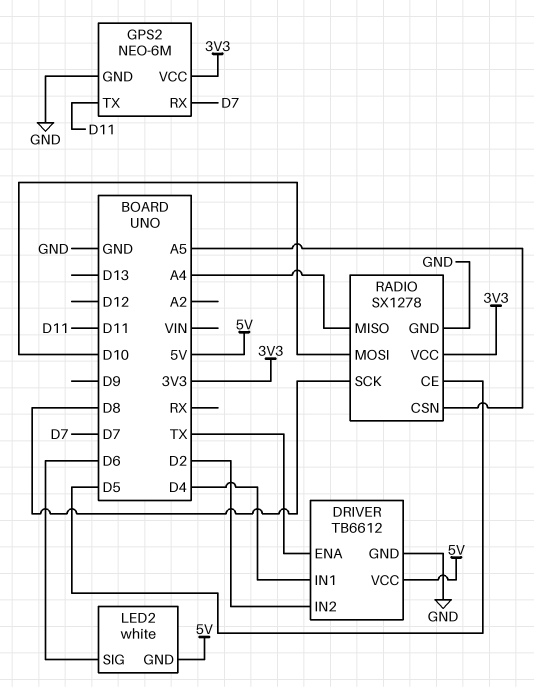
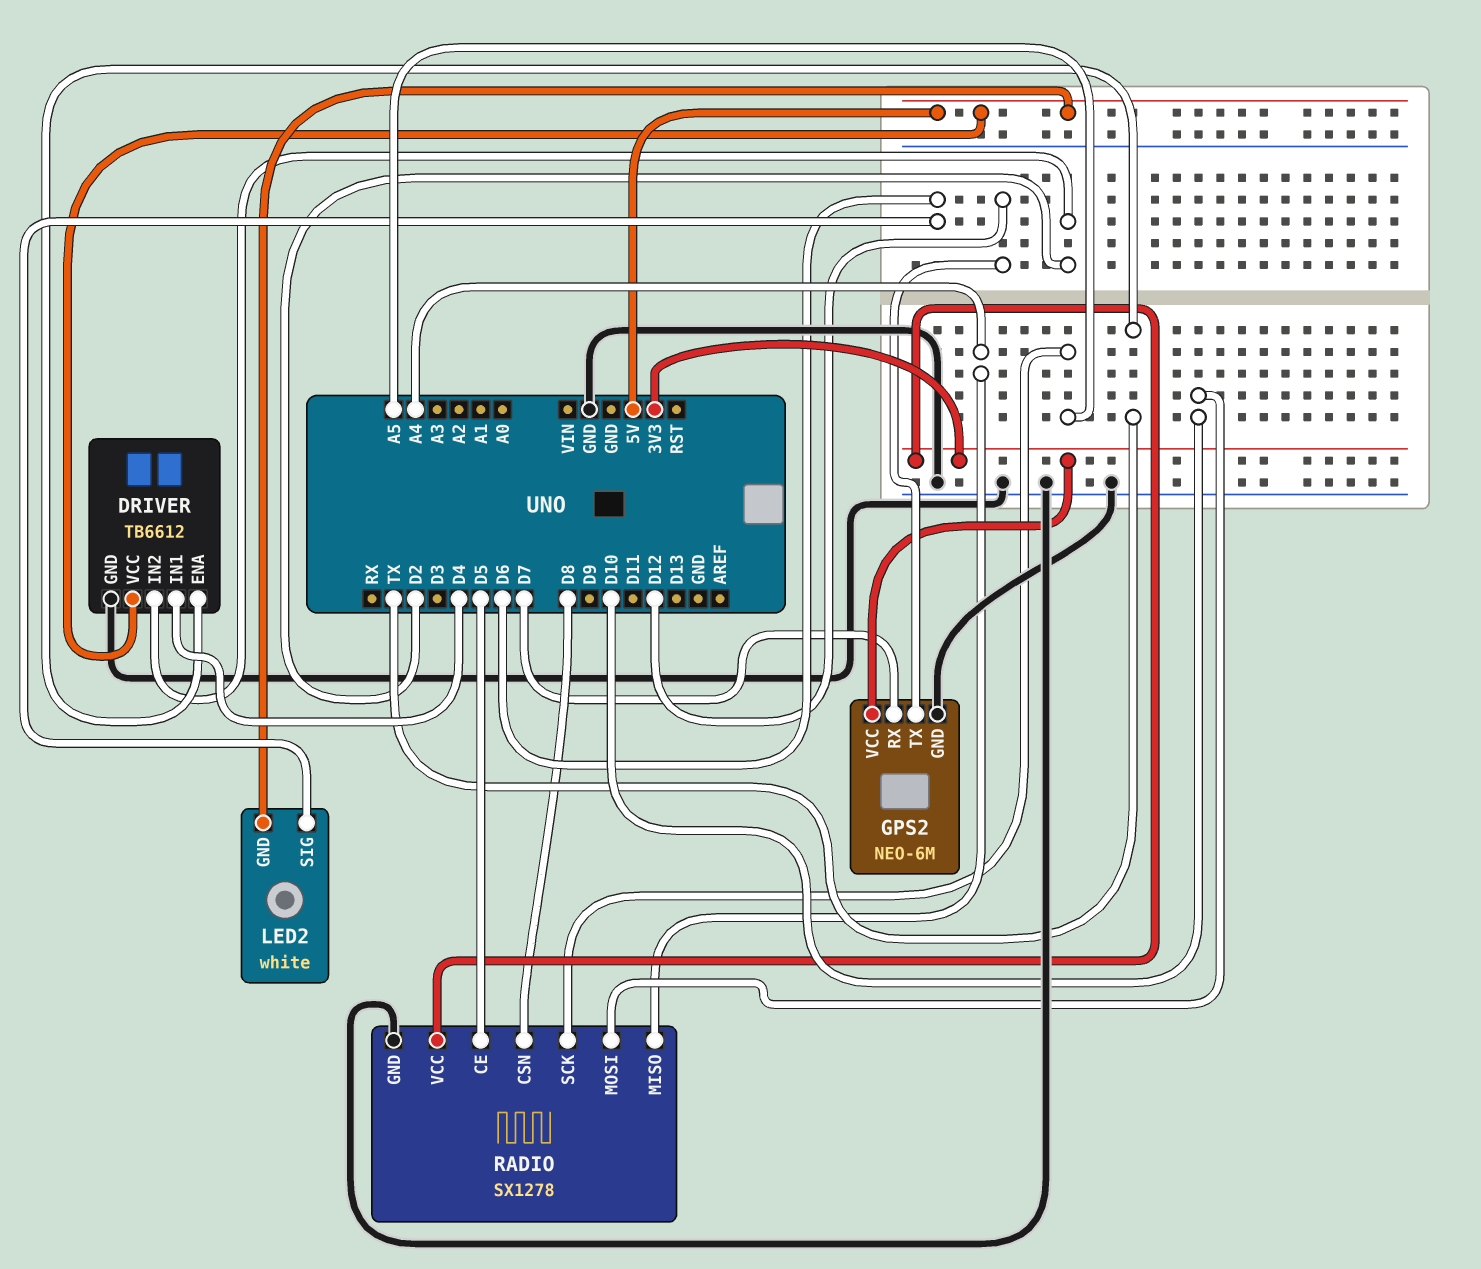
GPS2 pin TX: D11 -> D12
RADIO pin CSN: A5 -> D8
RADIO pin SCK: D8 -> A5

